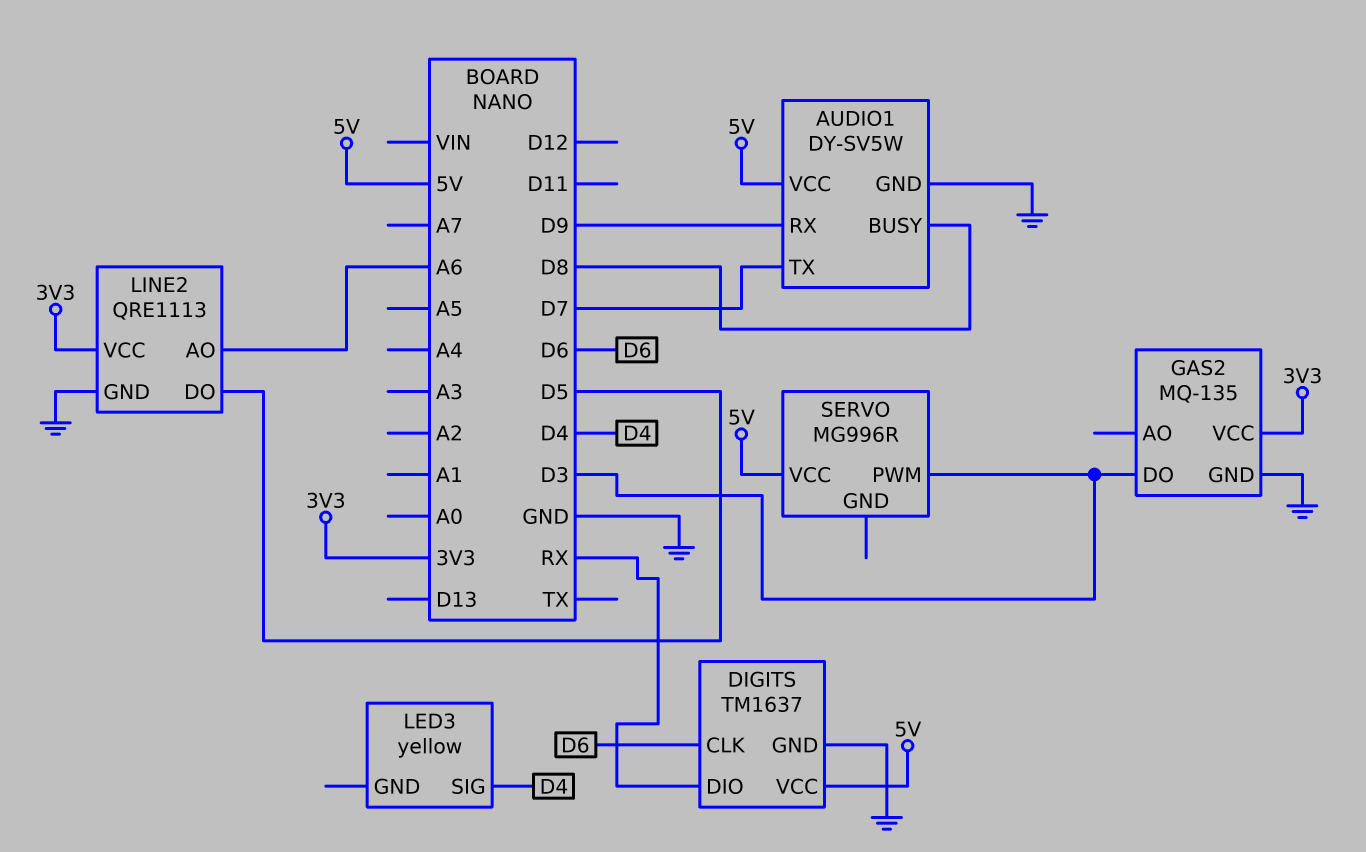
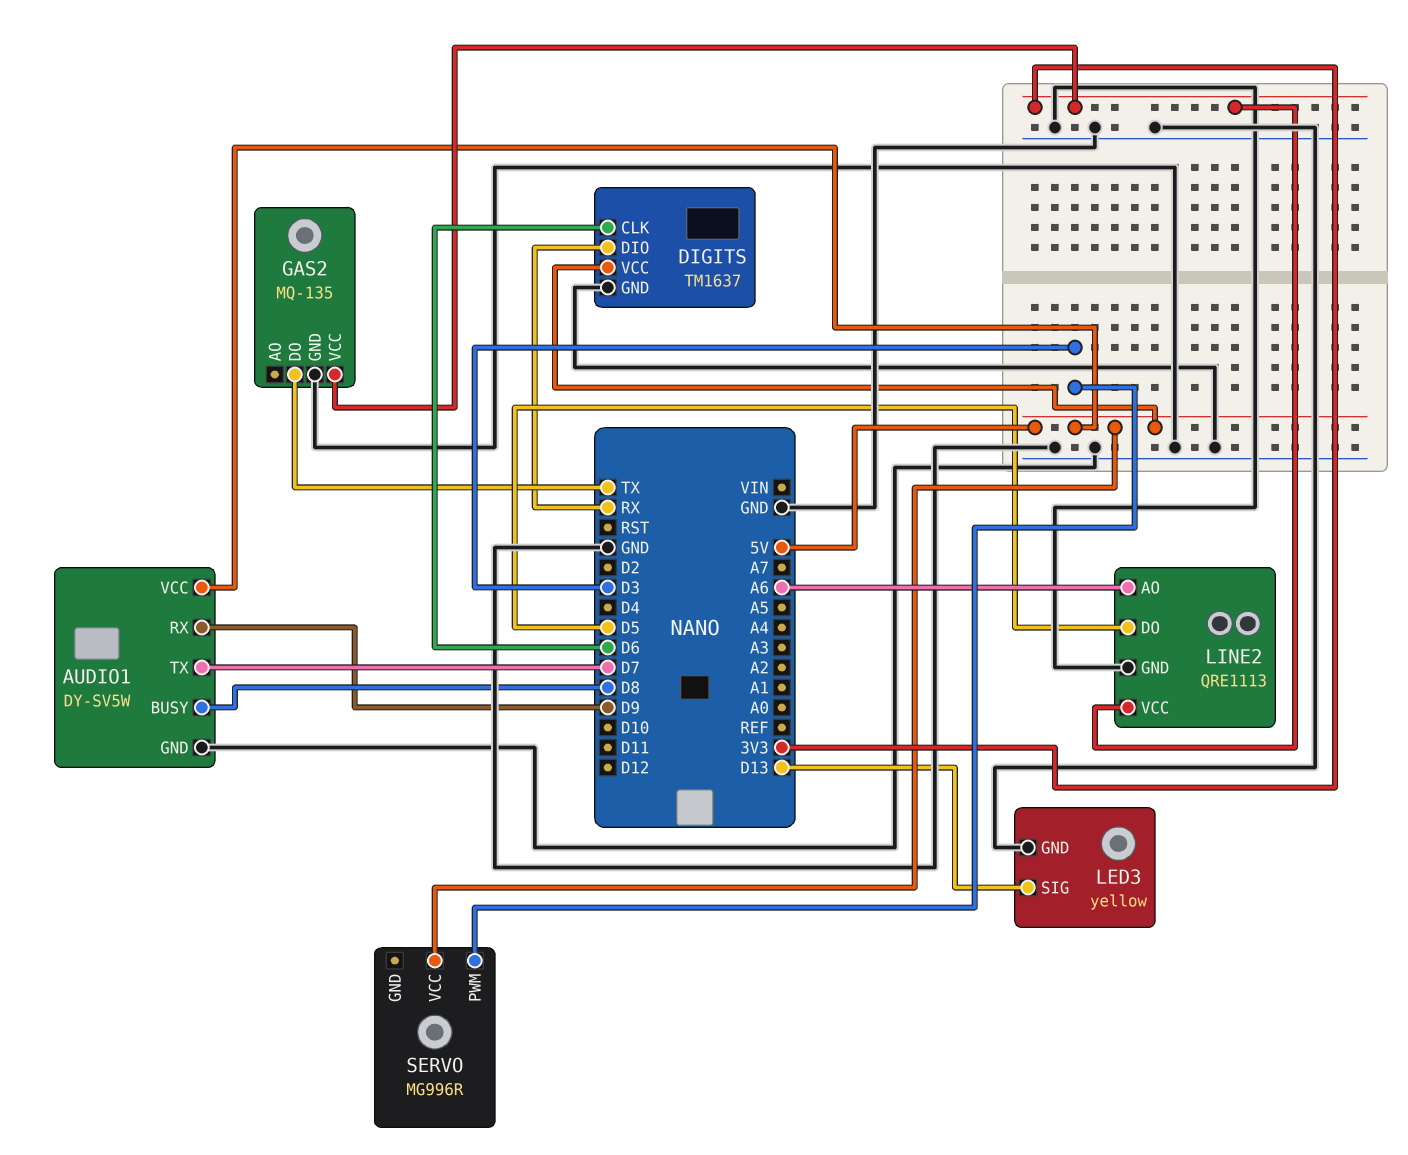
GAS2 pin DO: D3 -> TX
LED3 pin GND: none -> GND
LED3 pin SIG: D4 -> D13

